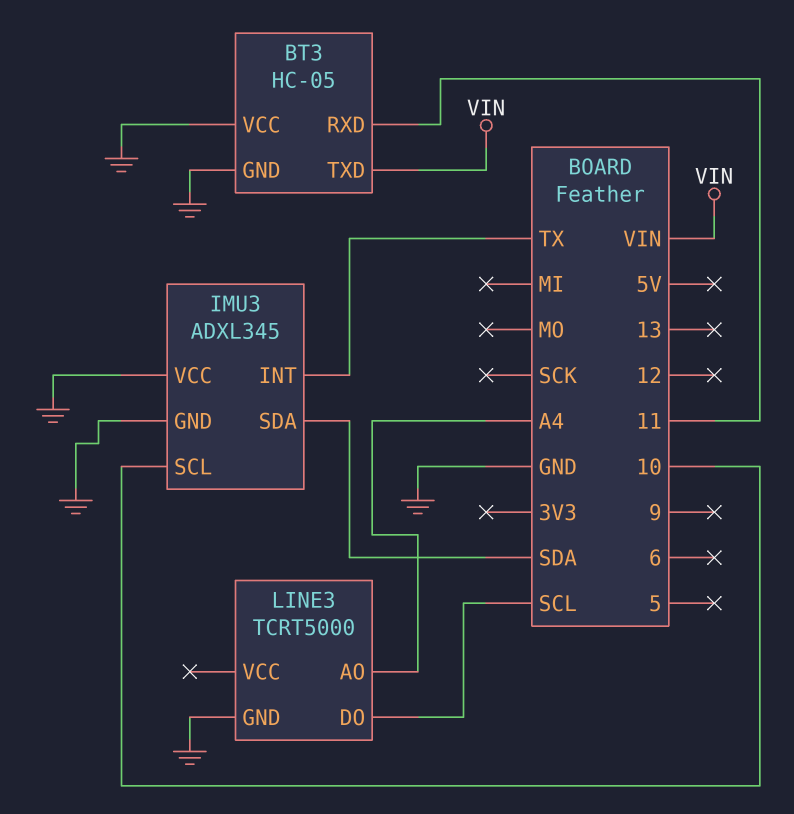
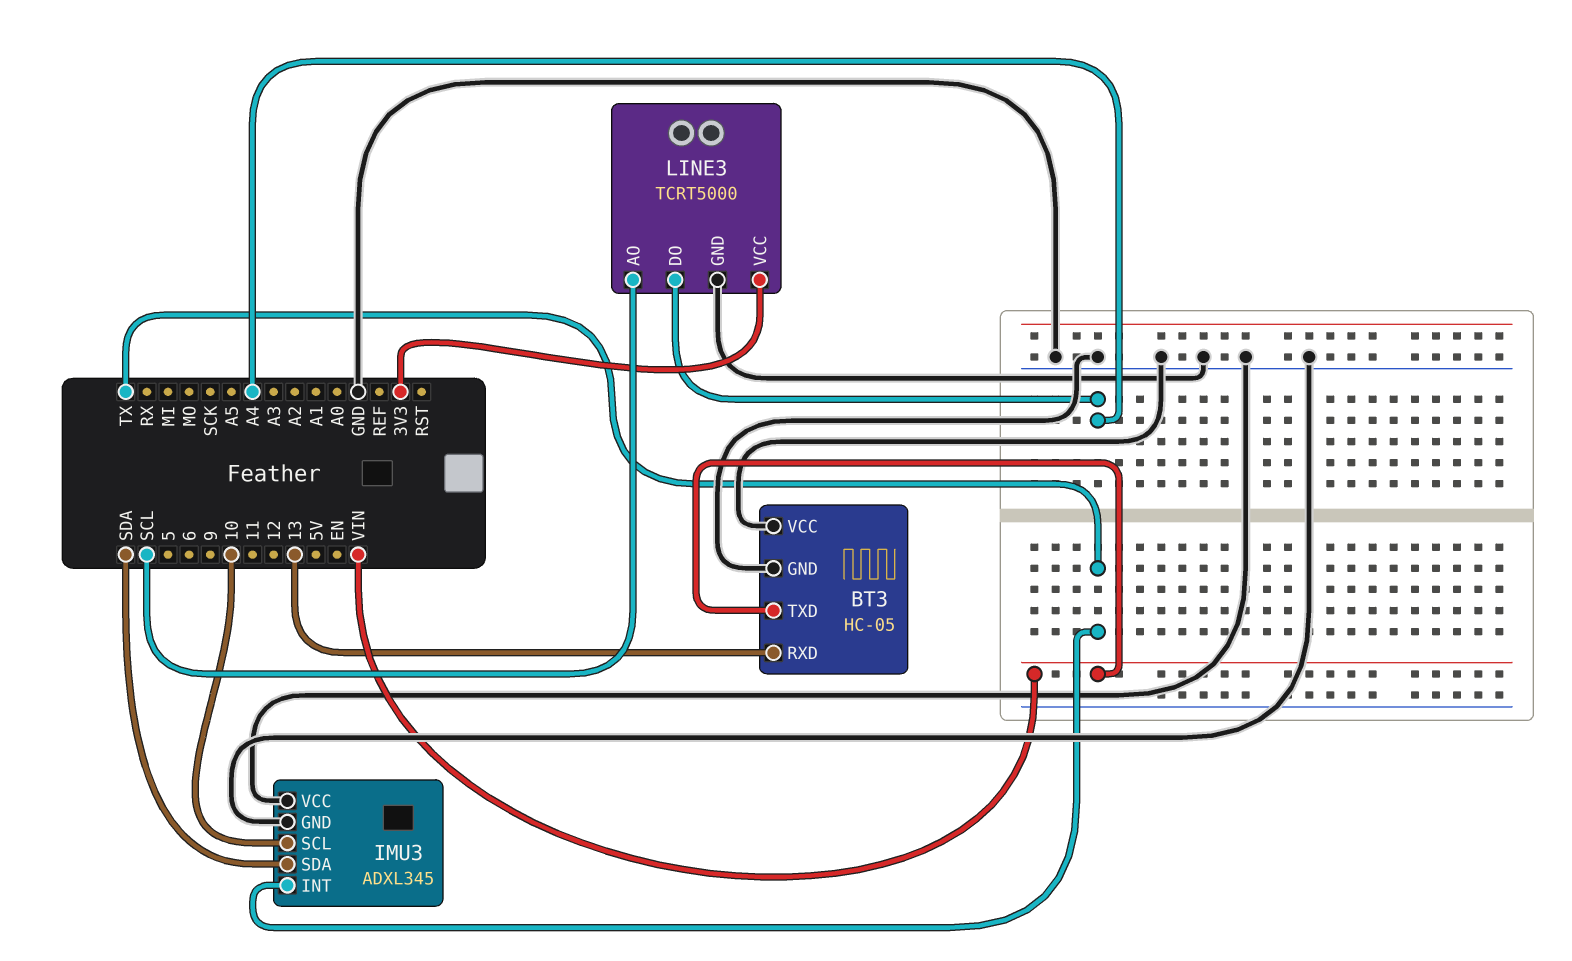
BT3 pin RXD: 11 -> 13
LINE3 pin AO: A4 -> SCL
LINE3 pin DO: SCL -> A4
LINE3 pin VCC: none -> 3V3

